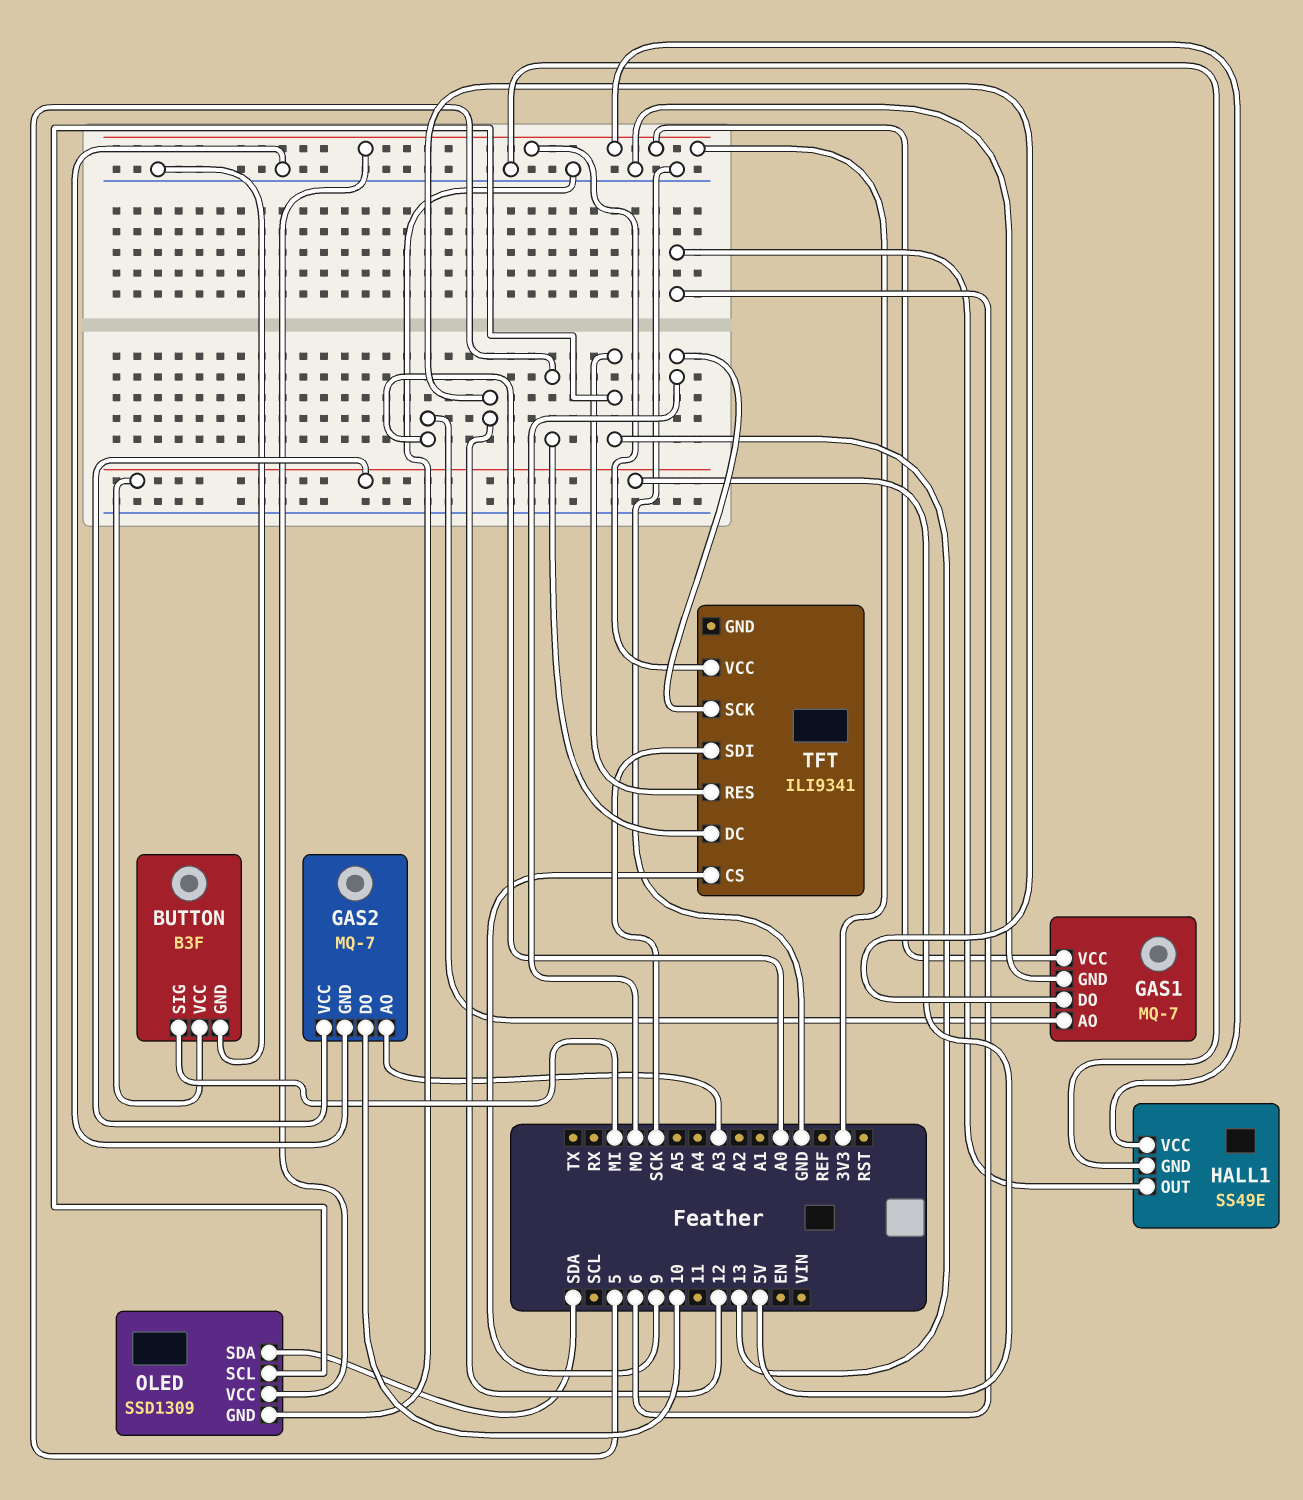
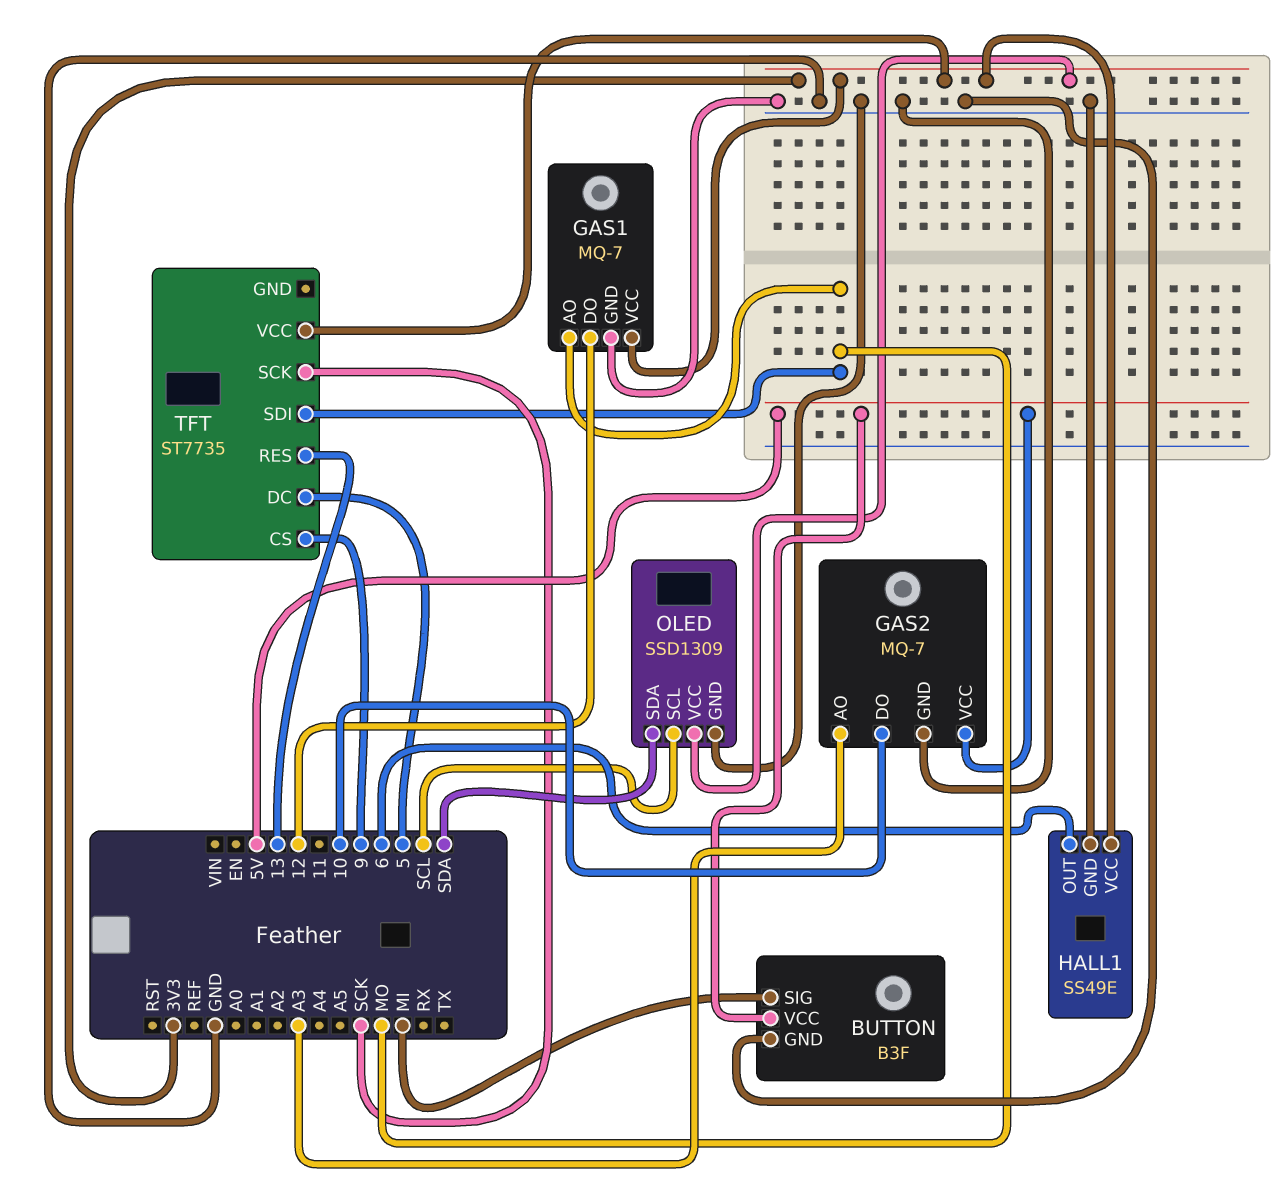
GAS1 pin AO: A0 -> MO
OLED pin SCL: 13 -> SCL
TFT: ILI9341 -> ST7735
TFT pin SCK: MO -> SCK
TFT pin SDI: SCK -> MO

